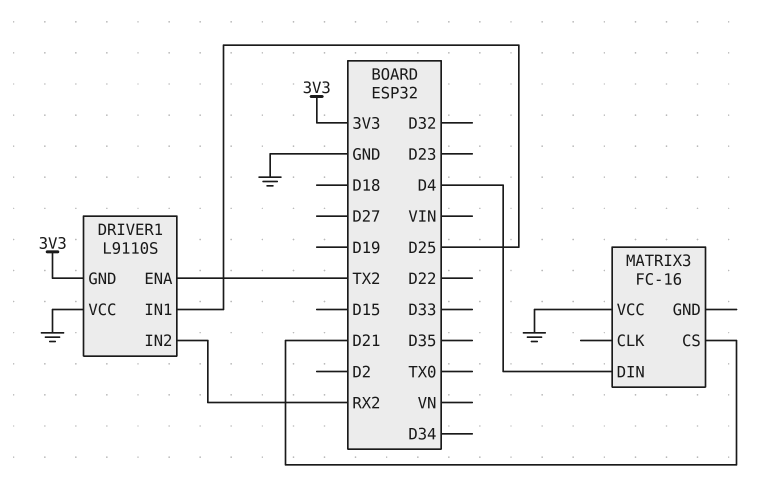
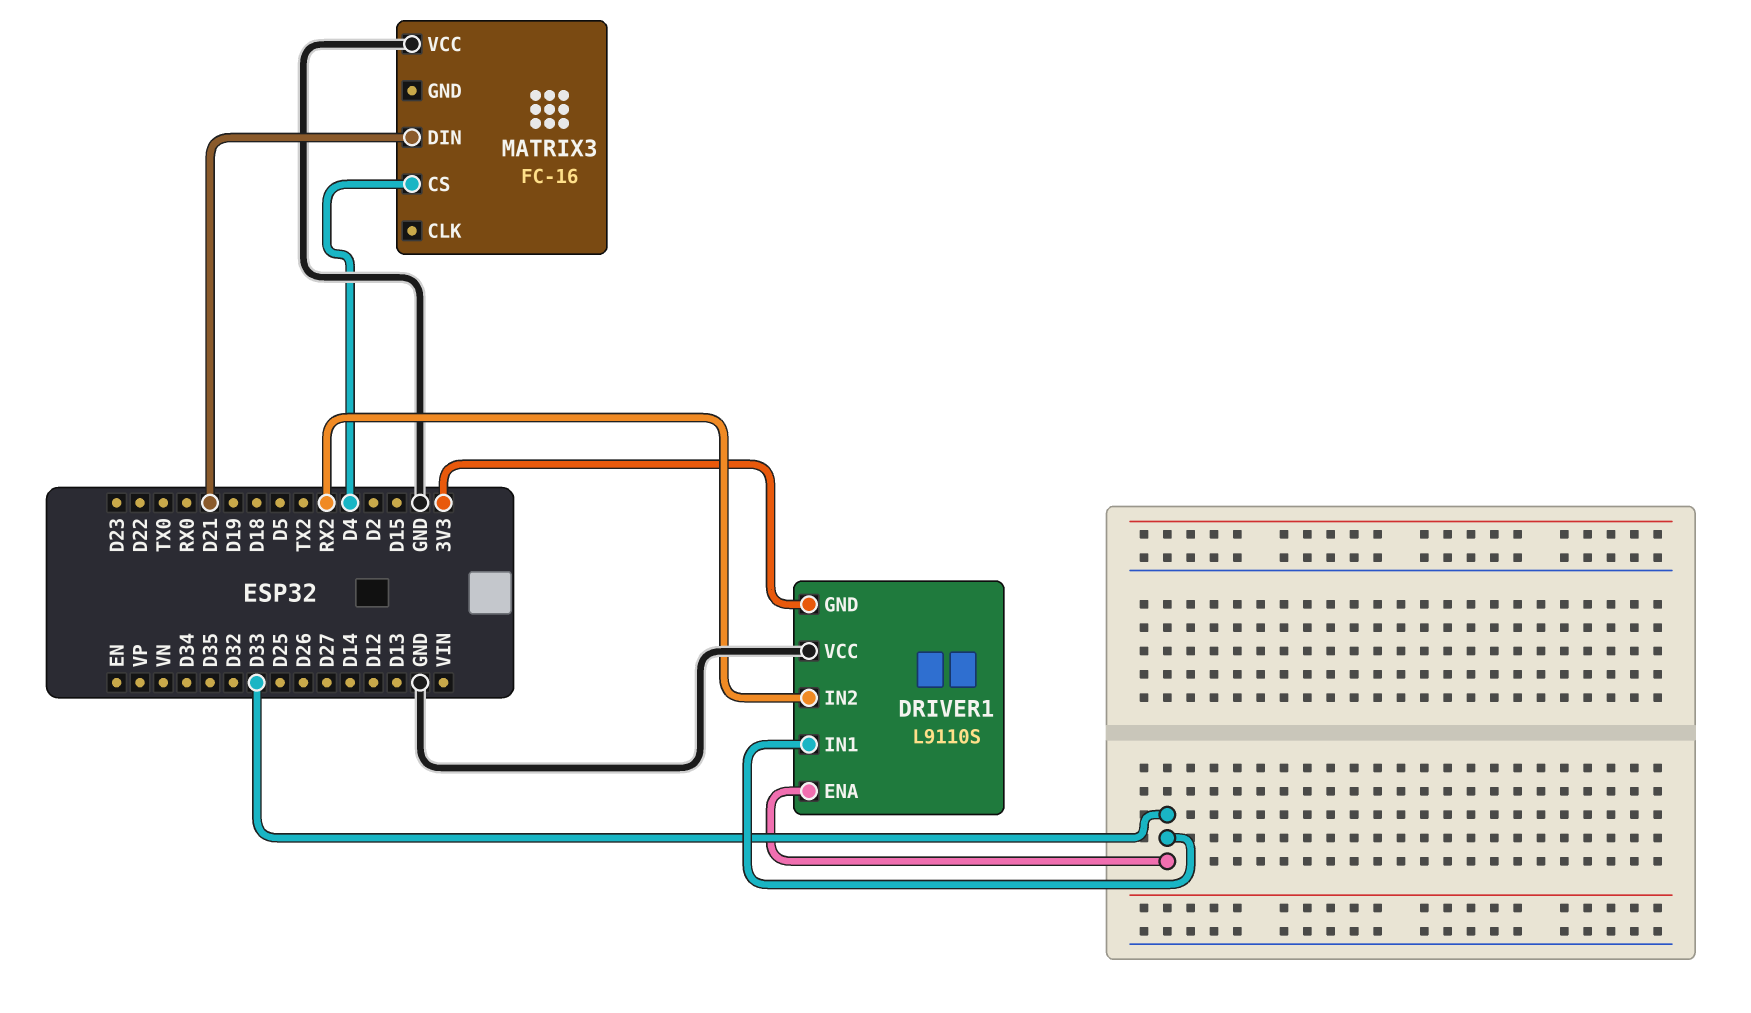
DRIVER1 pin ENA: TX2 -> D33
DRIVER1 pin IN1: D25 -> D33
MATRIX3 pin CS: D21 -> D4
MATRIX3 pin DIN: D4 -> D21

